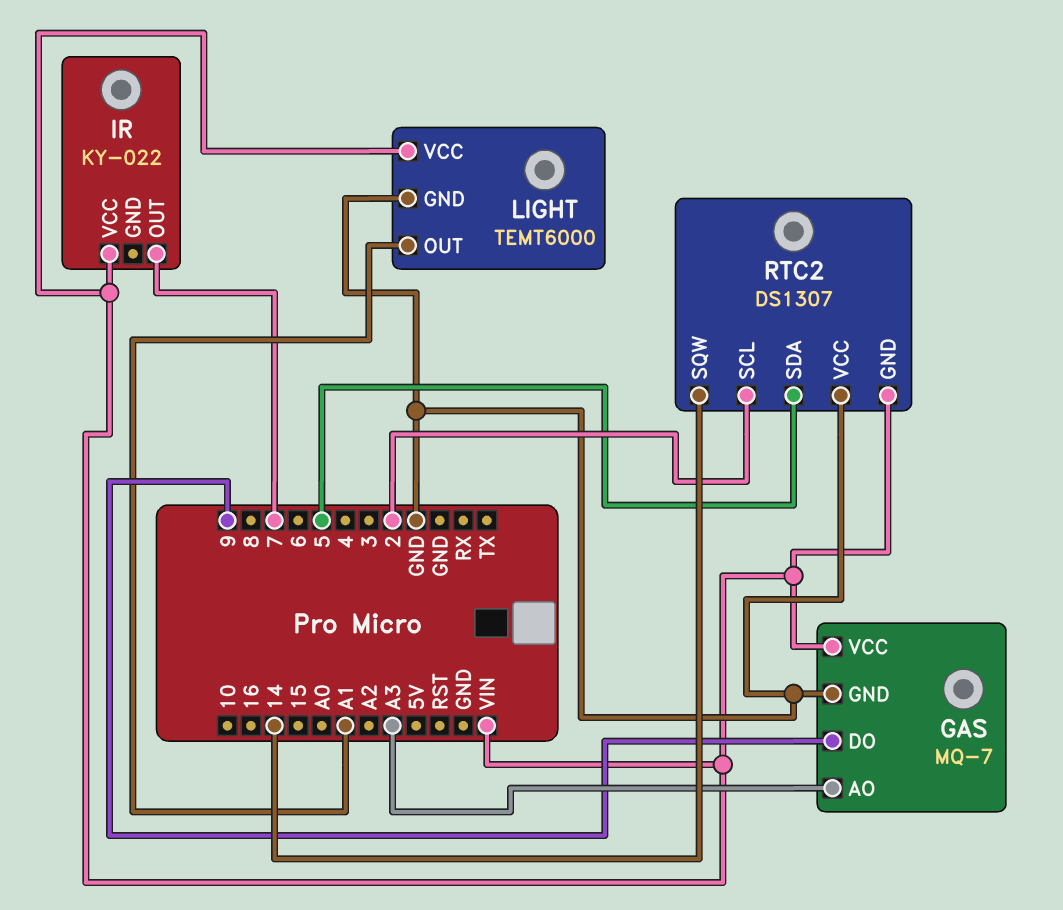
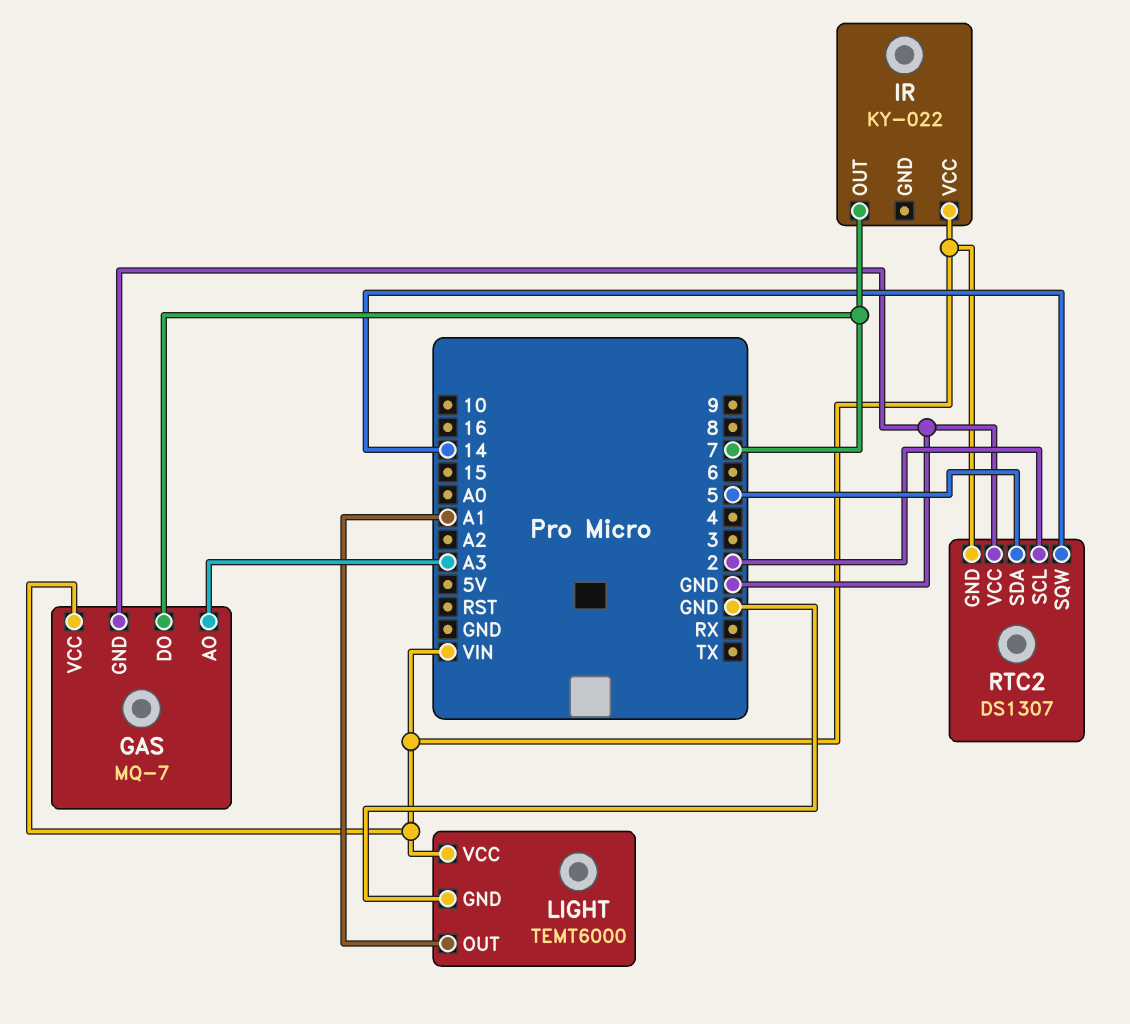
GAS pin DO: 9 -> 7

